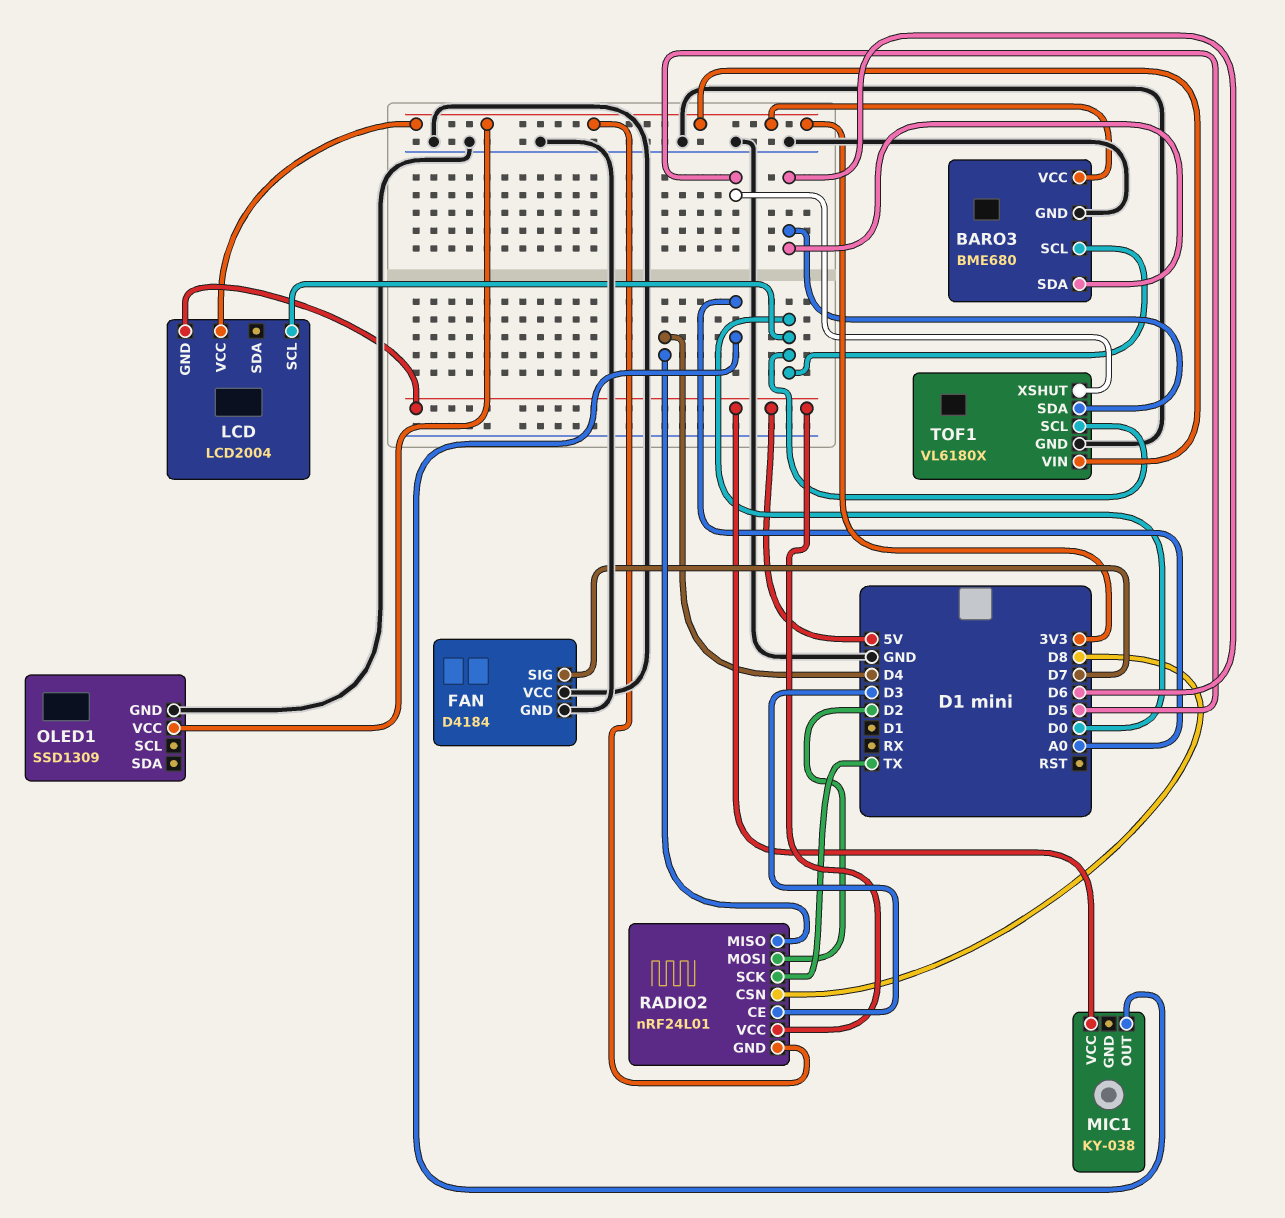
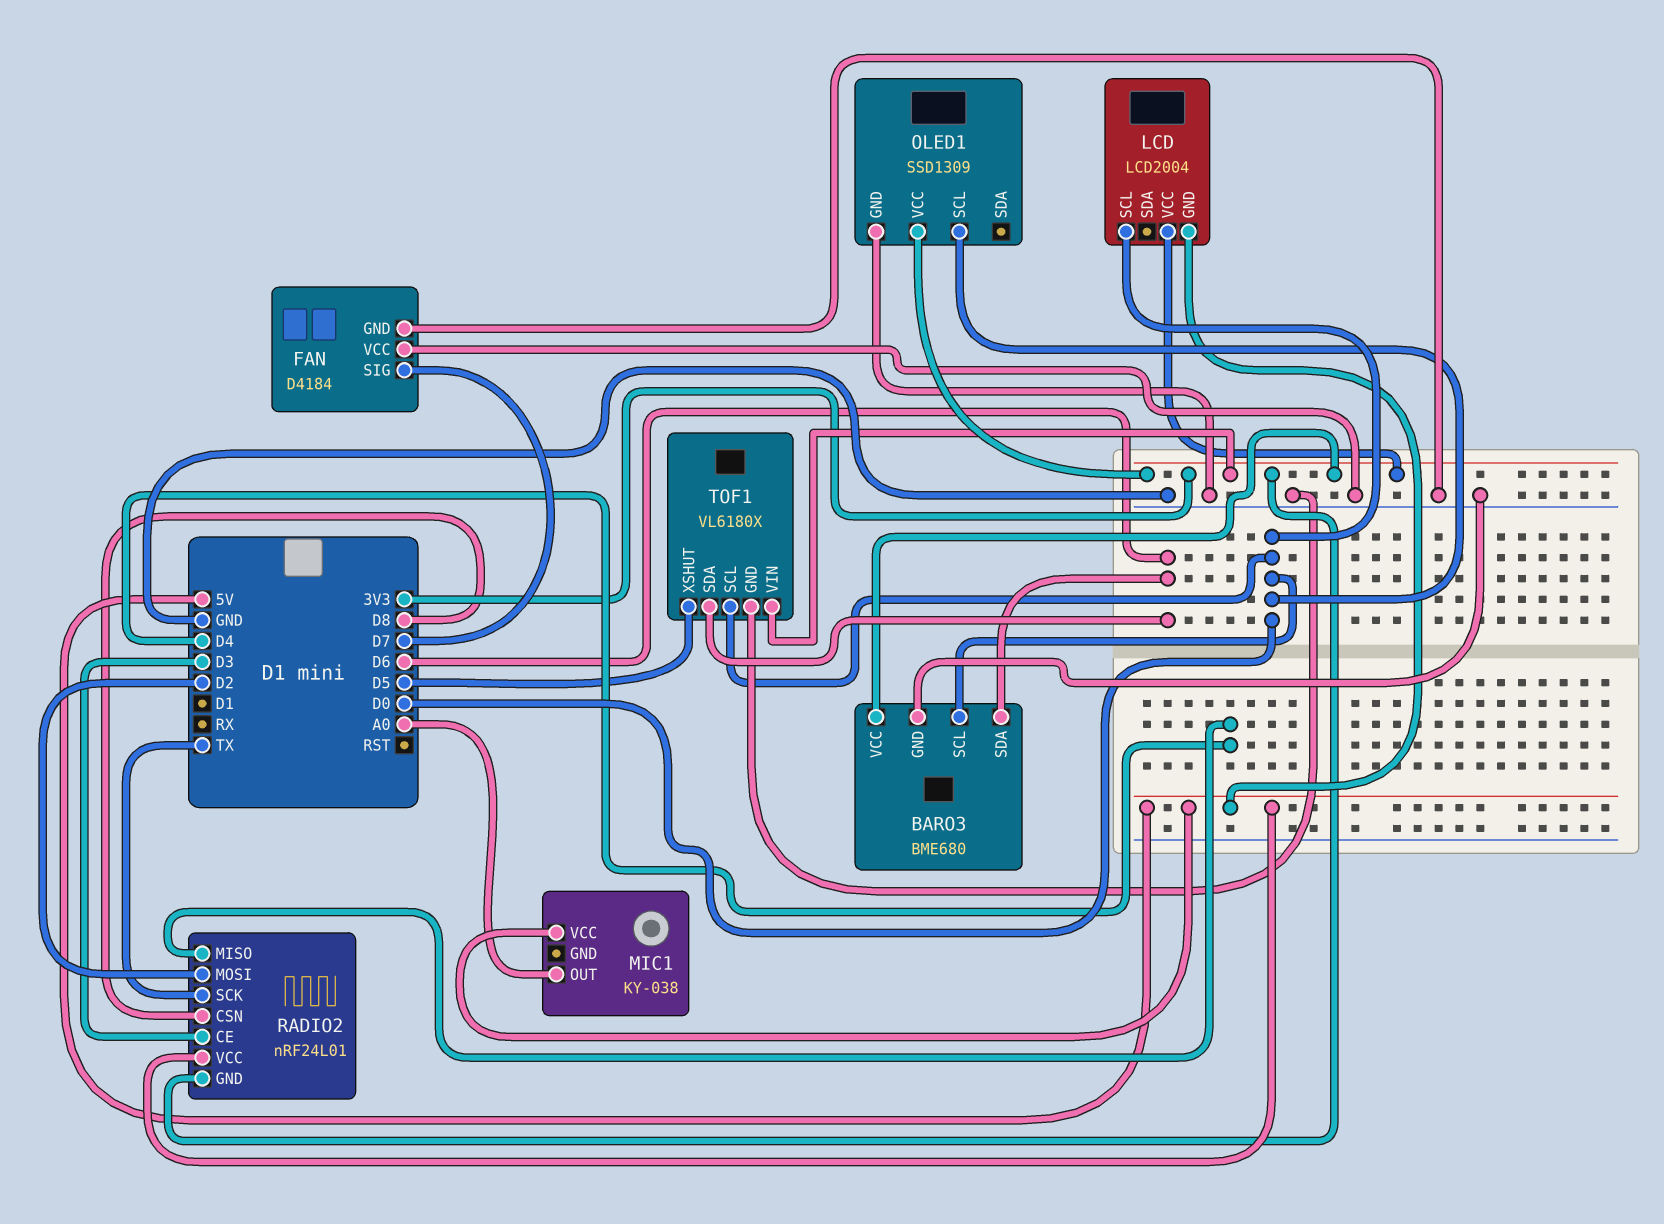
OLED1 pin SCL: none -> D0

